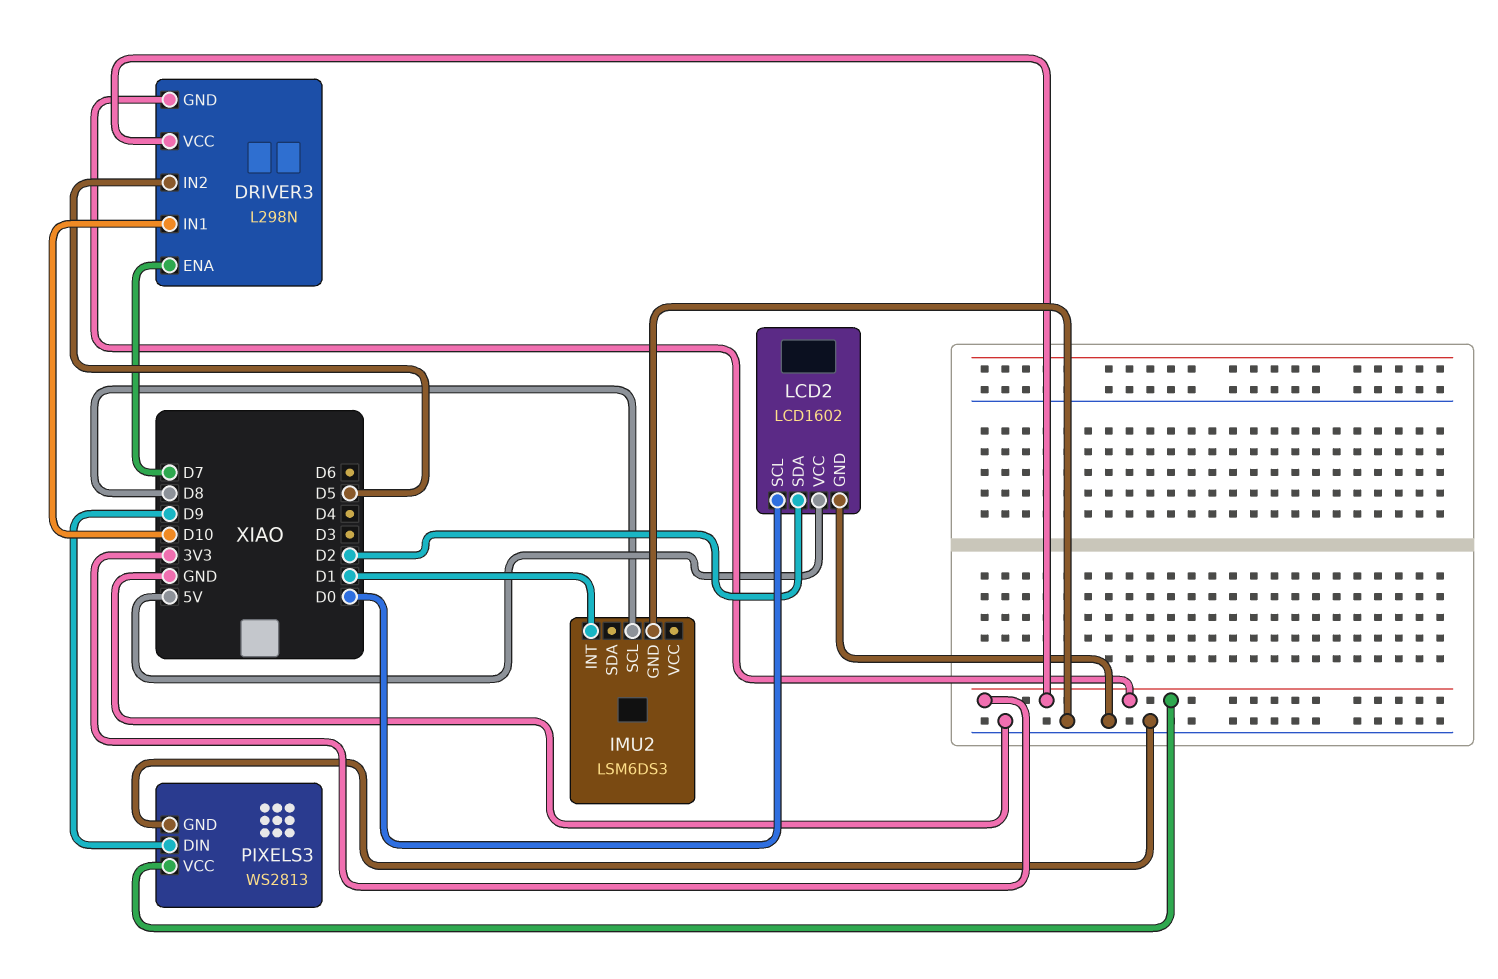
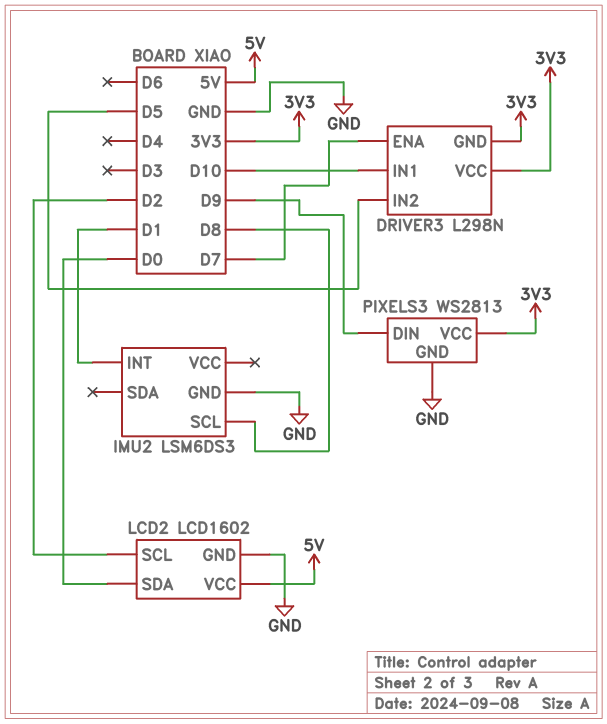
LCD2 pin SCL: D0 -> D2
LCD2 pin SDA: D2 -> D0

